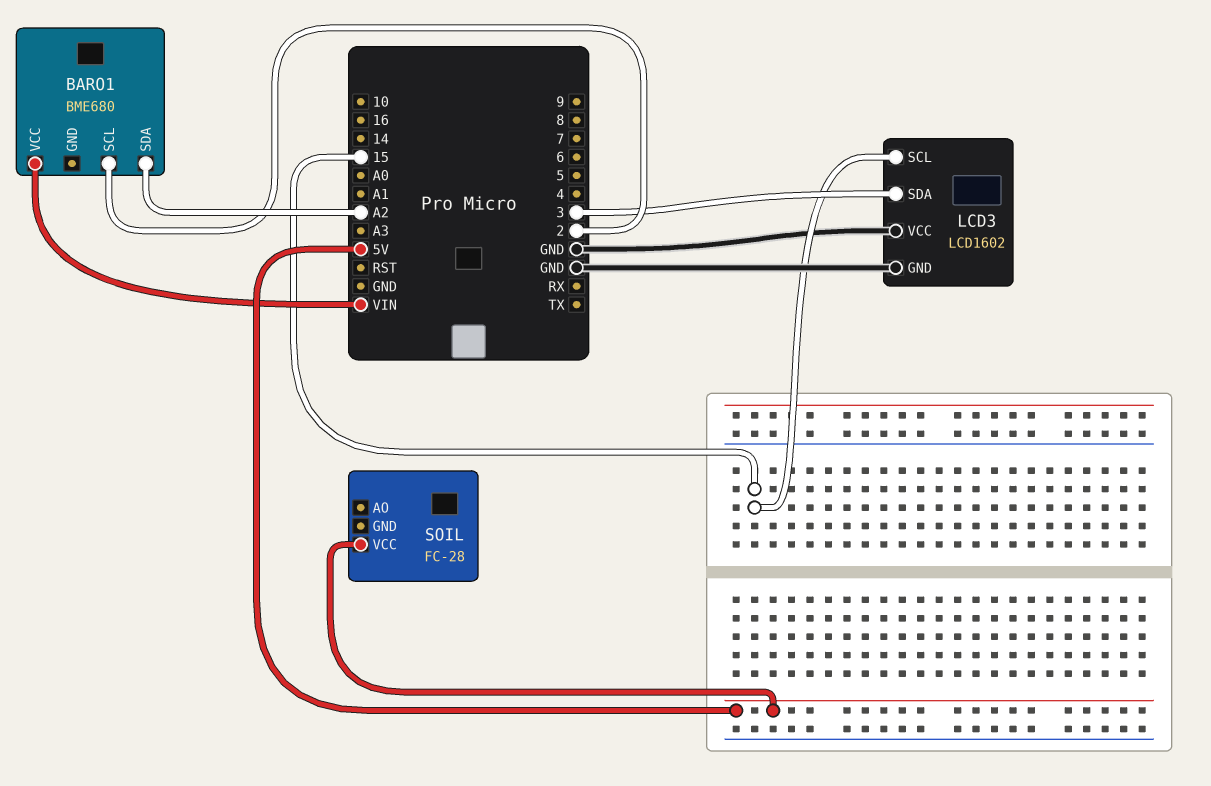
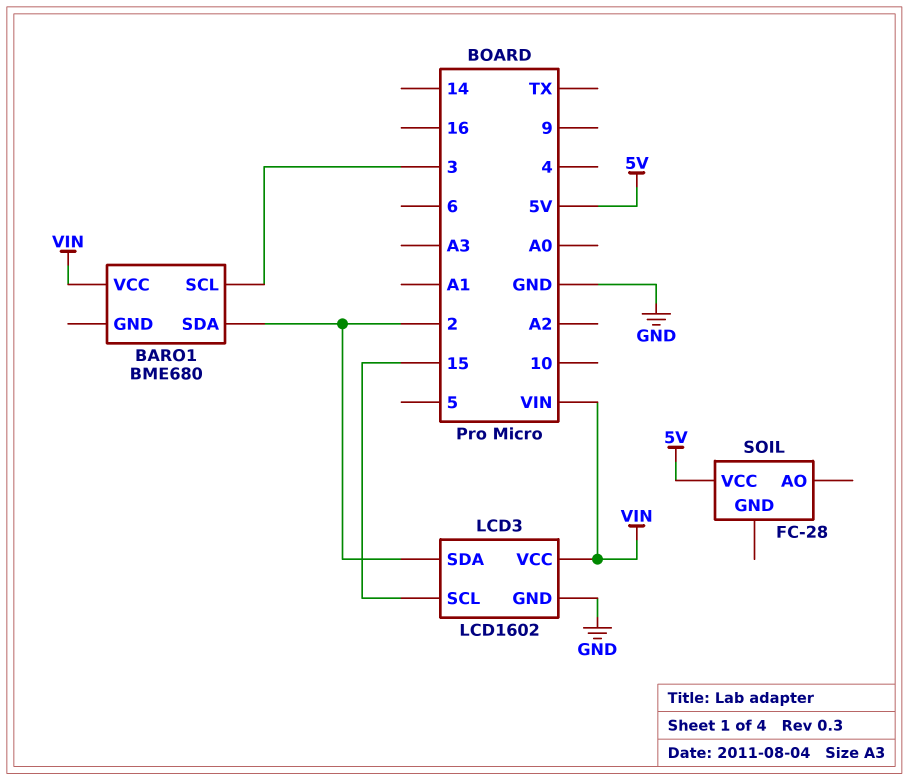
BARO1 pin SCL: 2 -> 3
BARO1 pin SDA: A2 -> 2
LCD3 pin SDA: 3 -> 2
LCD3 pin VCC: GND -> VIN

